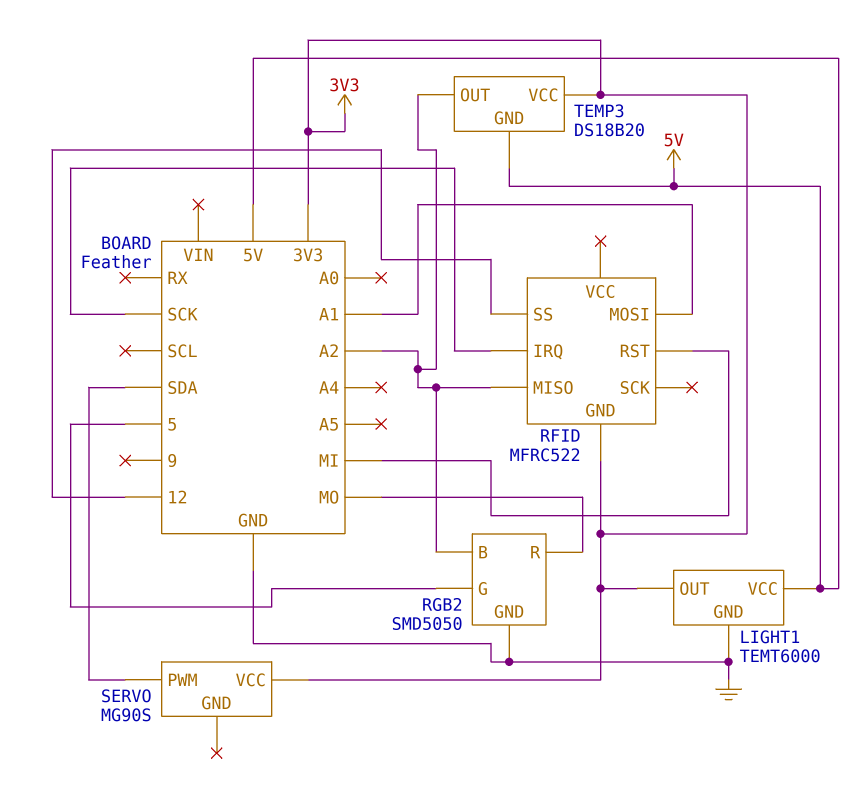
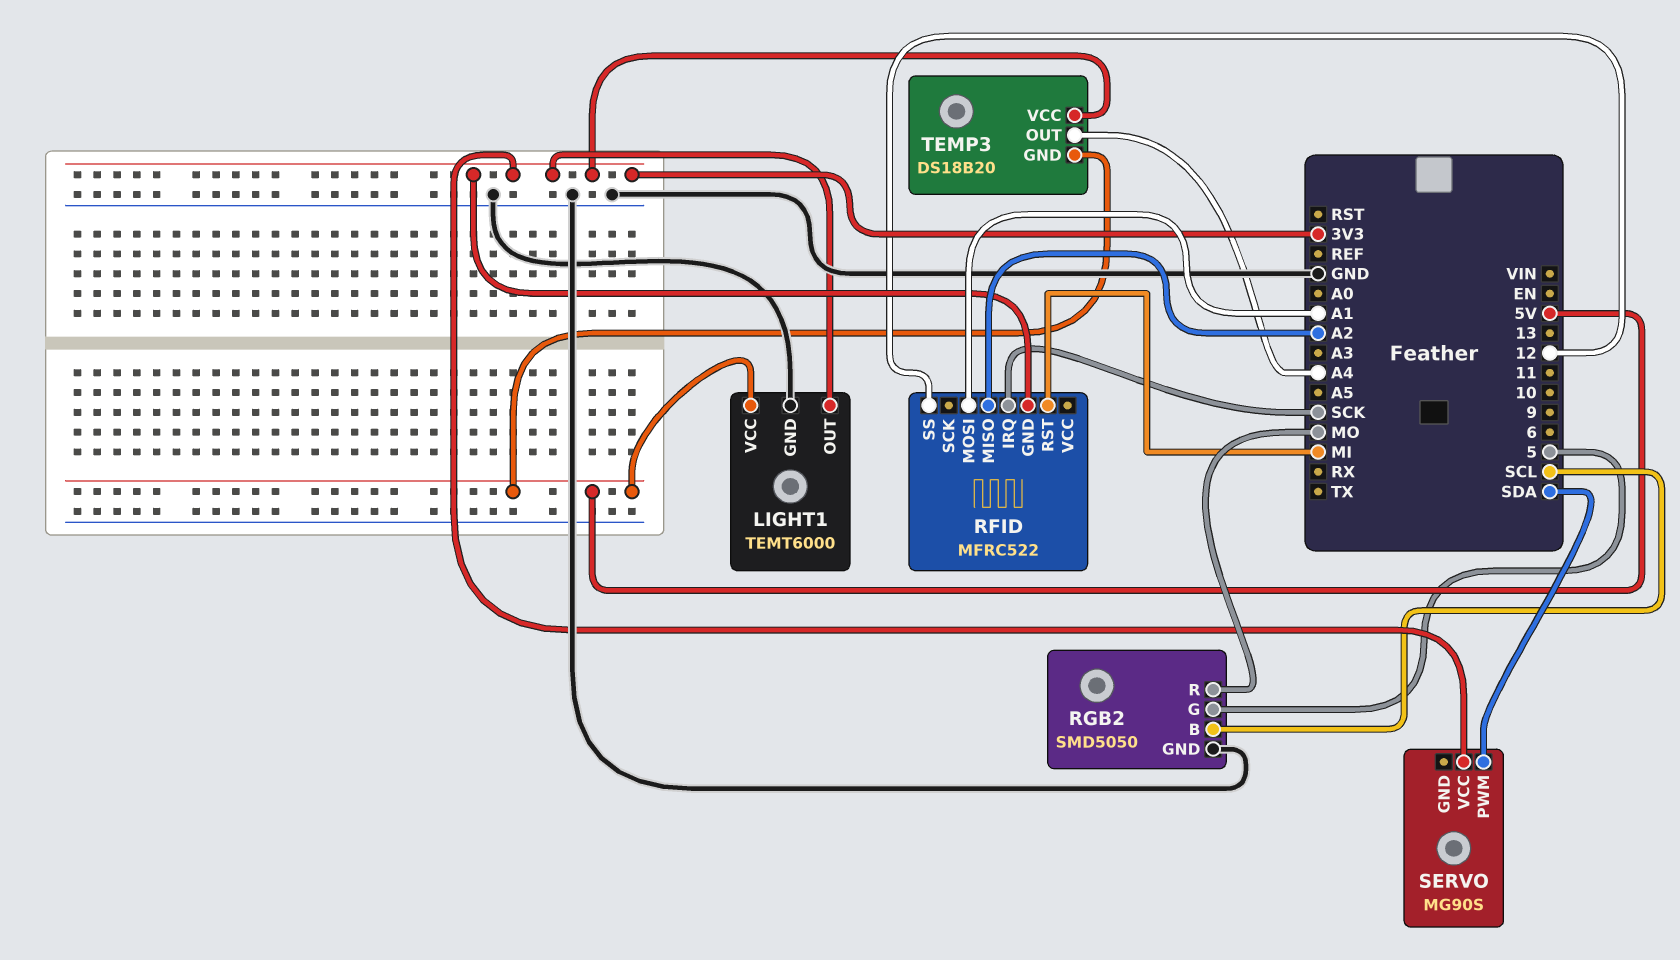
RGB2 pin B: A2 -> SCL
TEMP3 pin OUT: A2 -> A4

